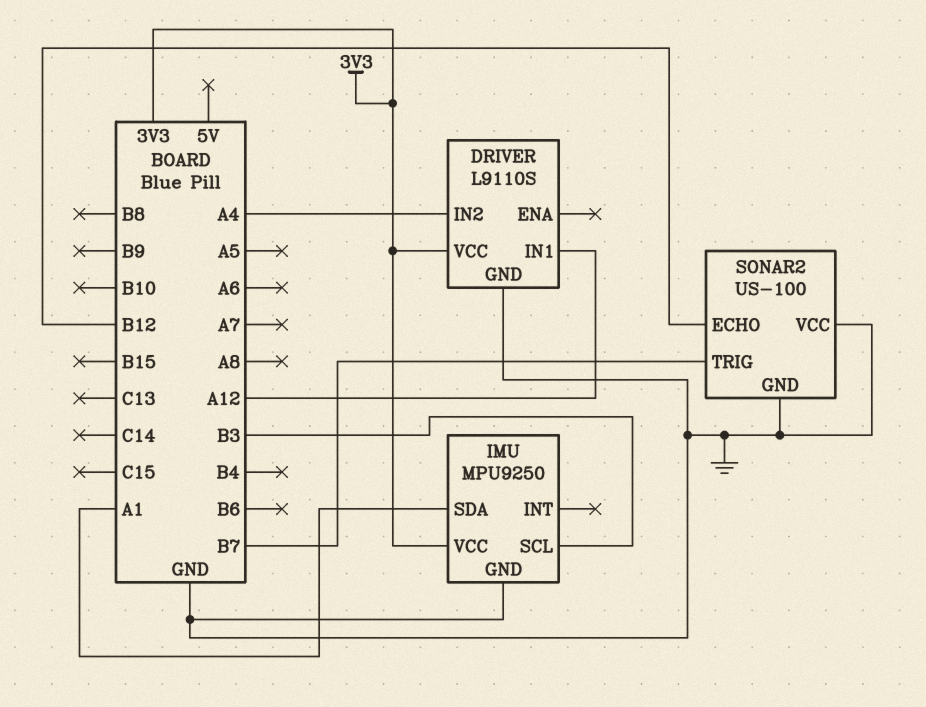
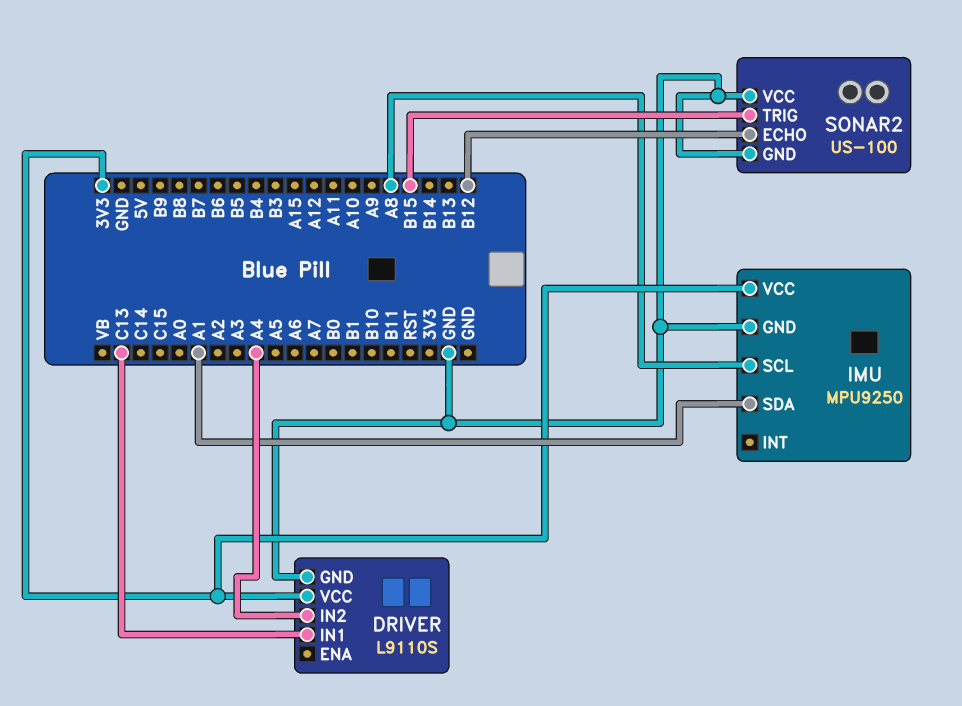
DRIVER pin IN1: A12 -> C13
IMU pin SCL: B3 -> A8
SONAR2 pin TRIG: B7 -> B15

